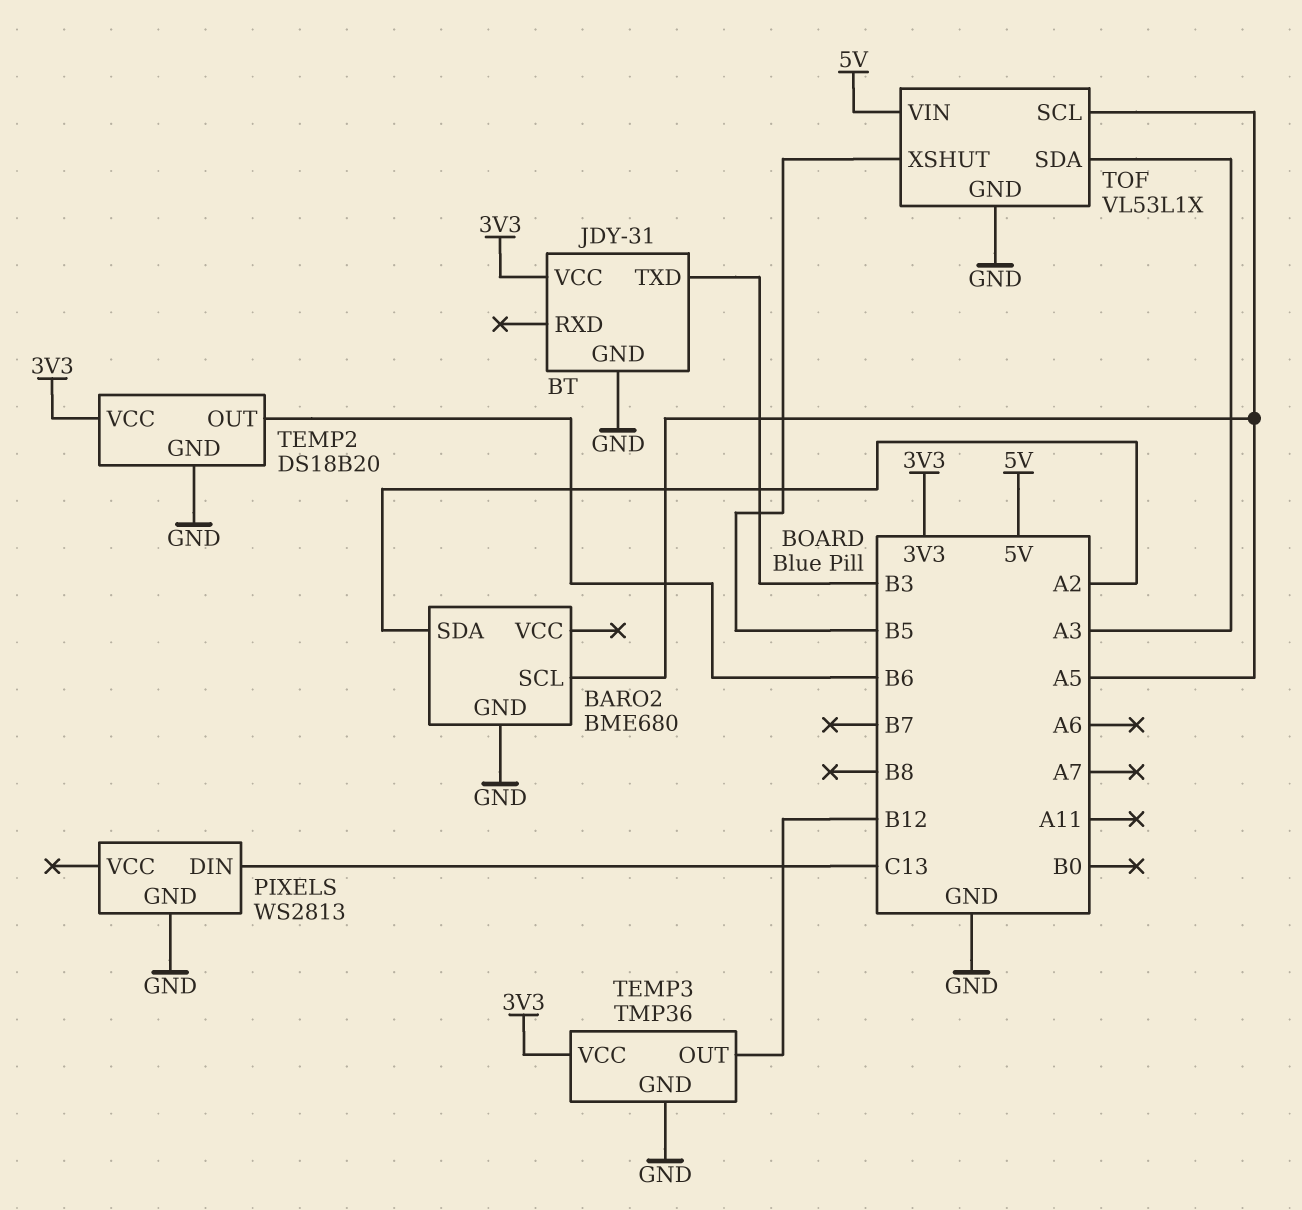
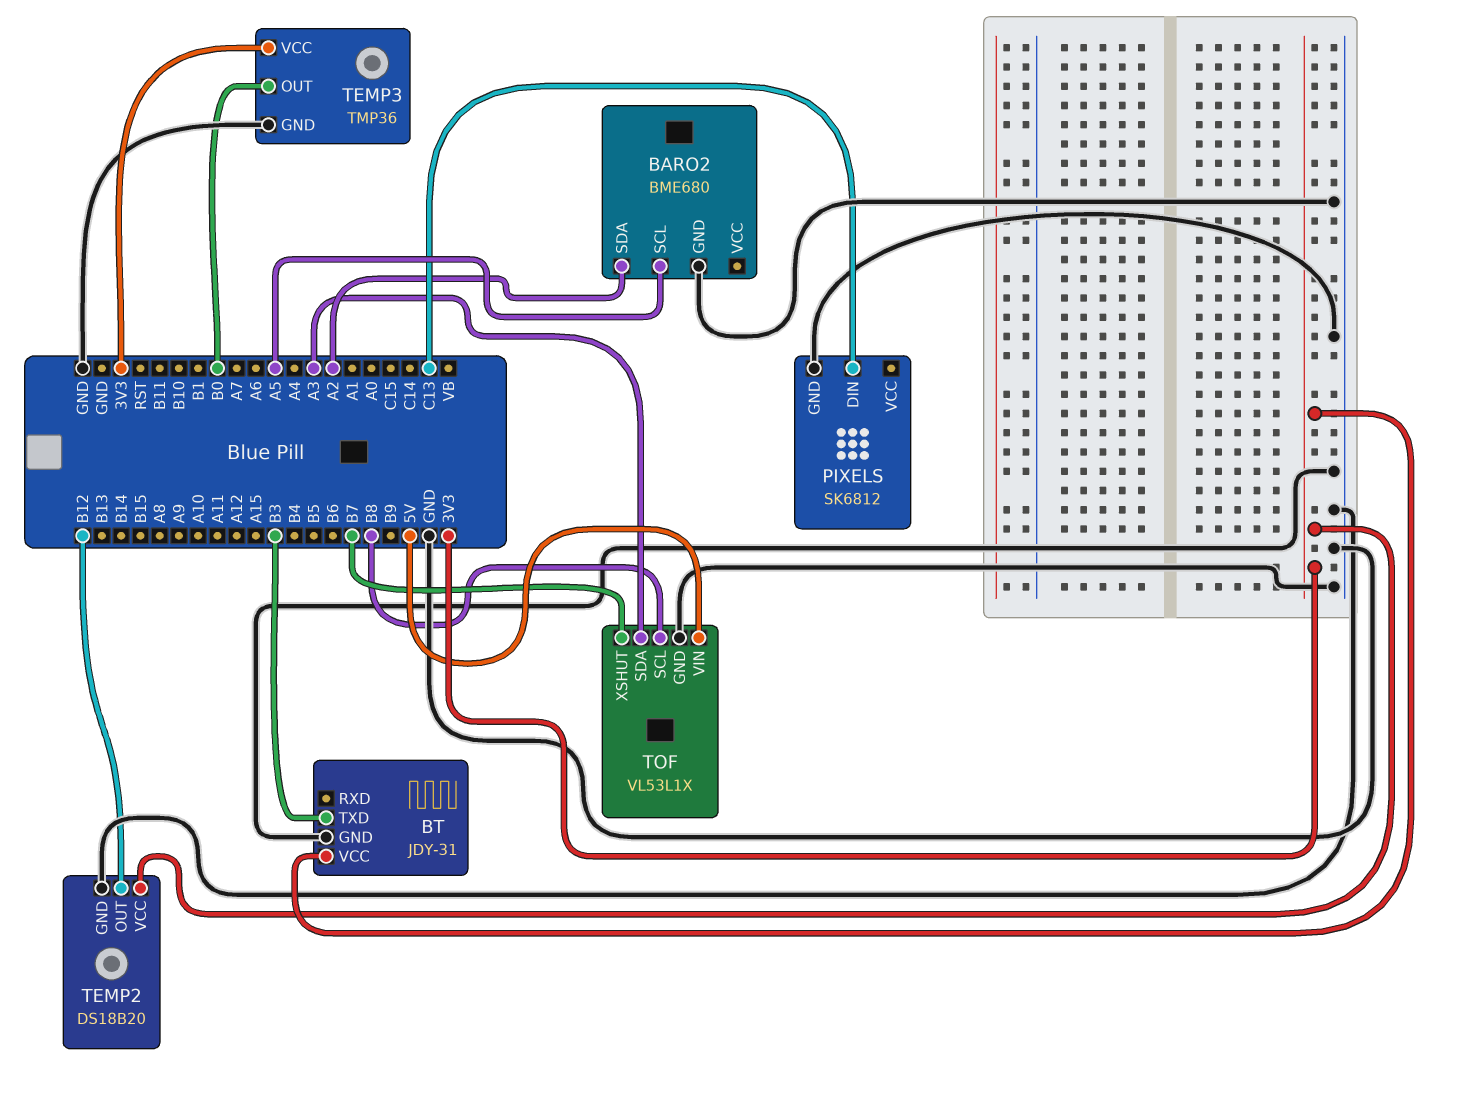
PIXELS: WS2813 -> SK6812
TEMP2 pin OUT: B6 -> B12
TEMP3 pin OUT: B12 -> B0
TOF pin SCL: A5 -> B8
TOF pin XSHUT: B5 -> B7

